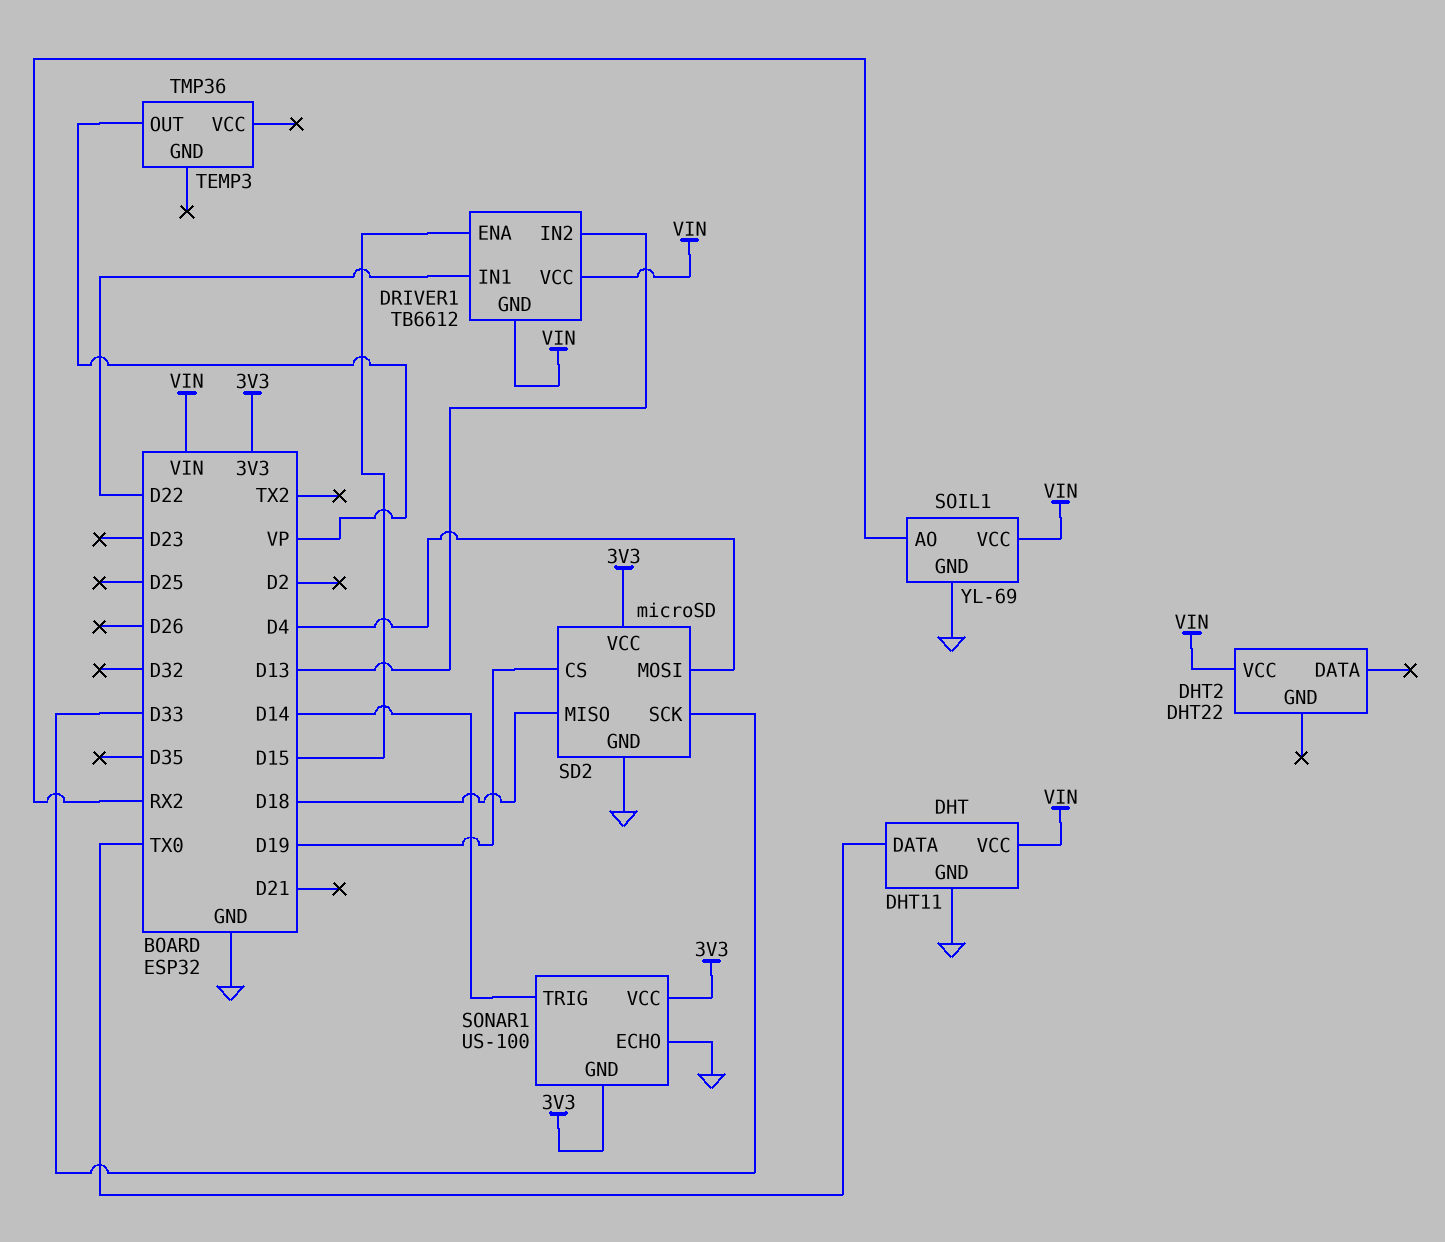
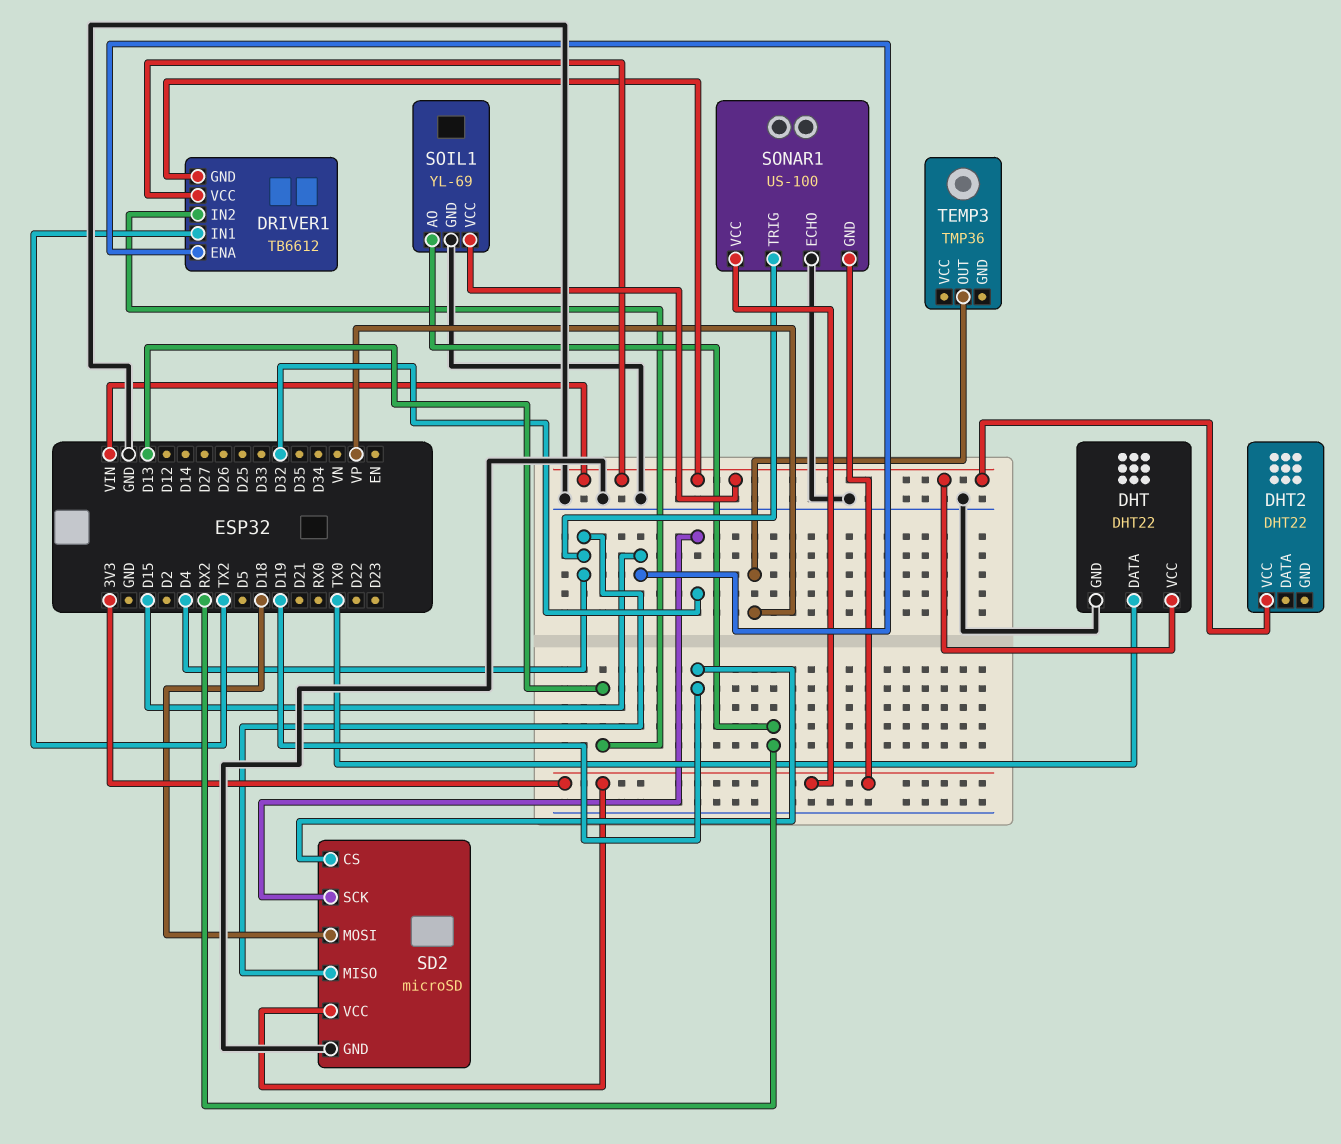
DHT: DHT11 -> DHT22
DRIVER1 pin IN1: D22 -> TX2
SD2 pin MISO: D18 -> D4
SD2 pin MOSI: D4 -> D18
SD2 pin SCK: D33 -> D32
SONAR1 pin TRIG: D14 -> D4

